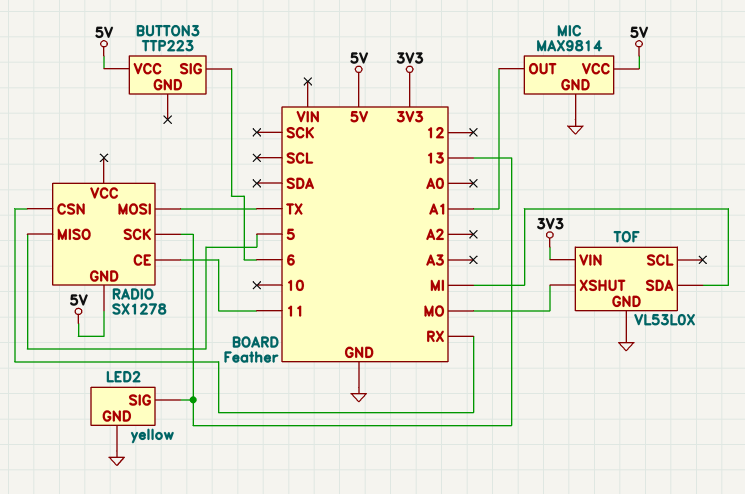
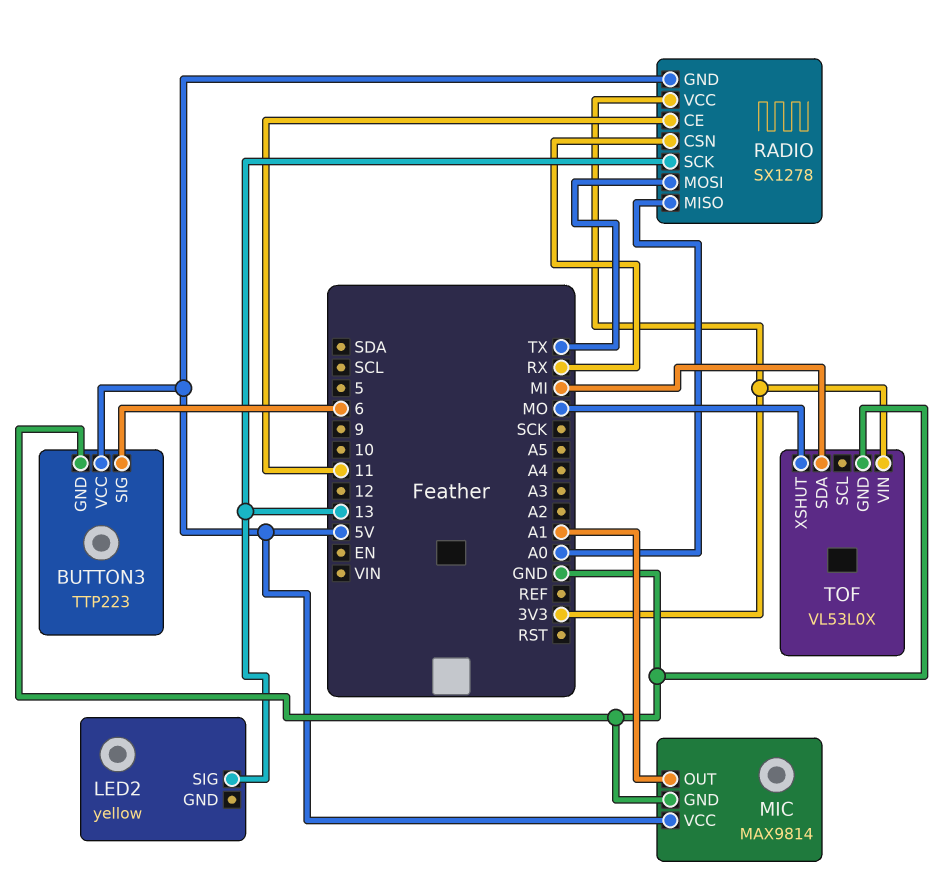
BUTTON3 pin GND: none -> GND
LED2 pin GND: GND -> none
RADIO pin MISO: 5 -> A0
RADIO pin VCC: none -> 3V3

